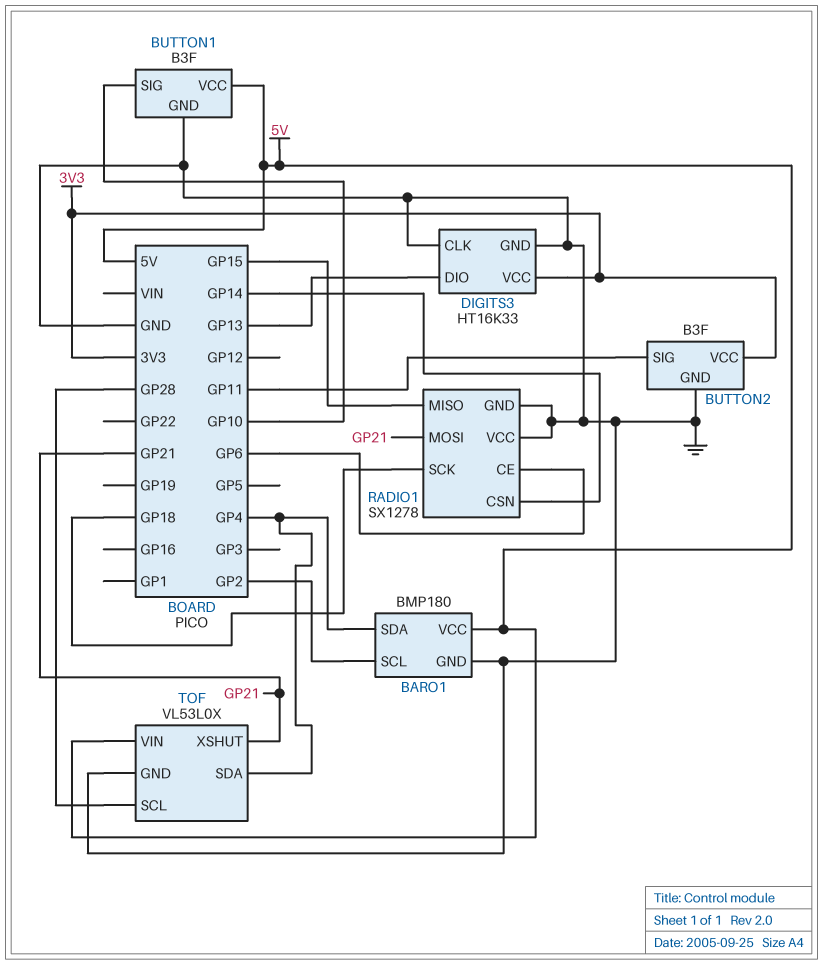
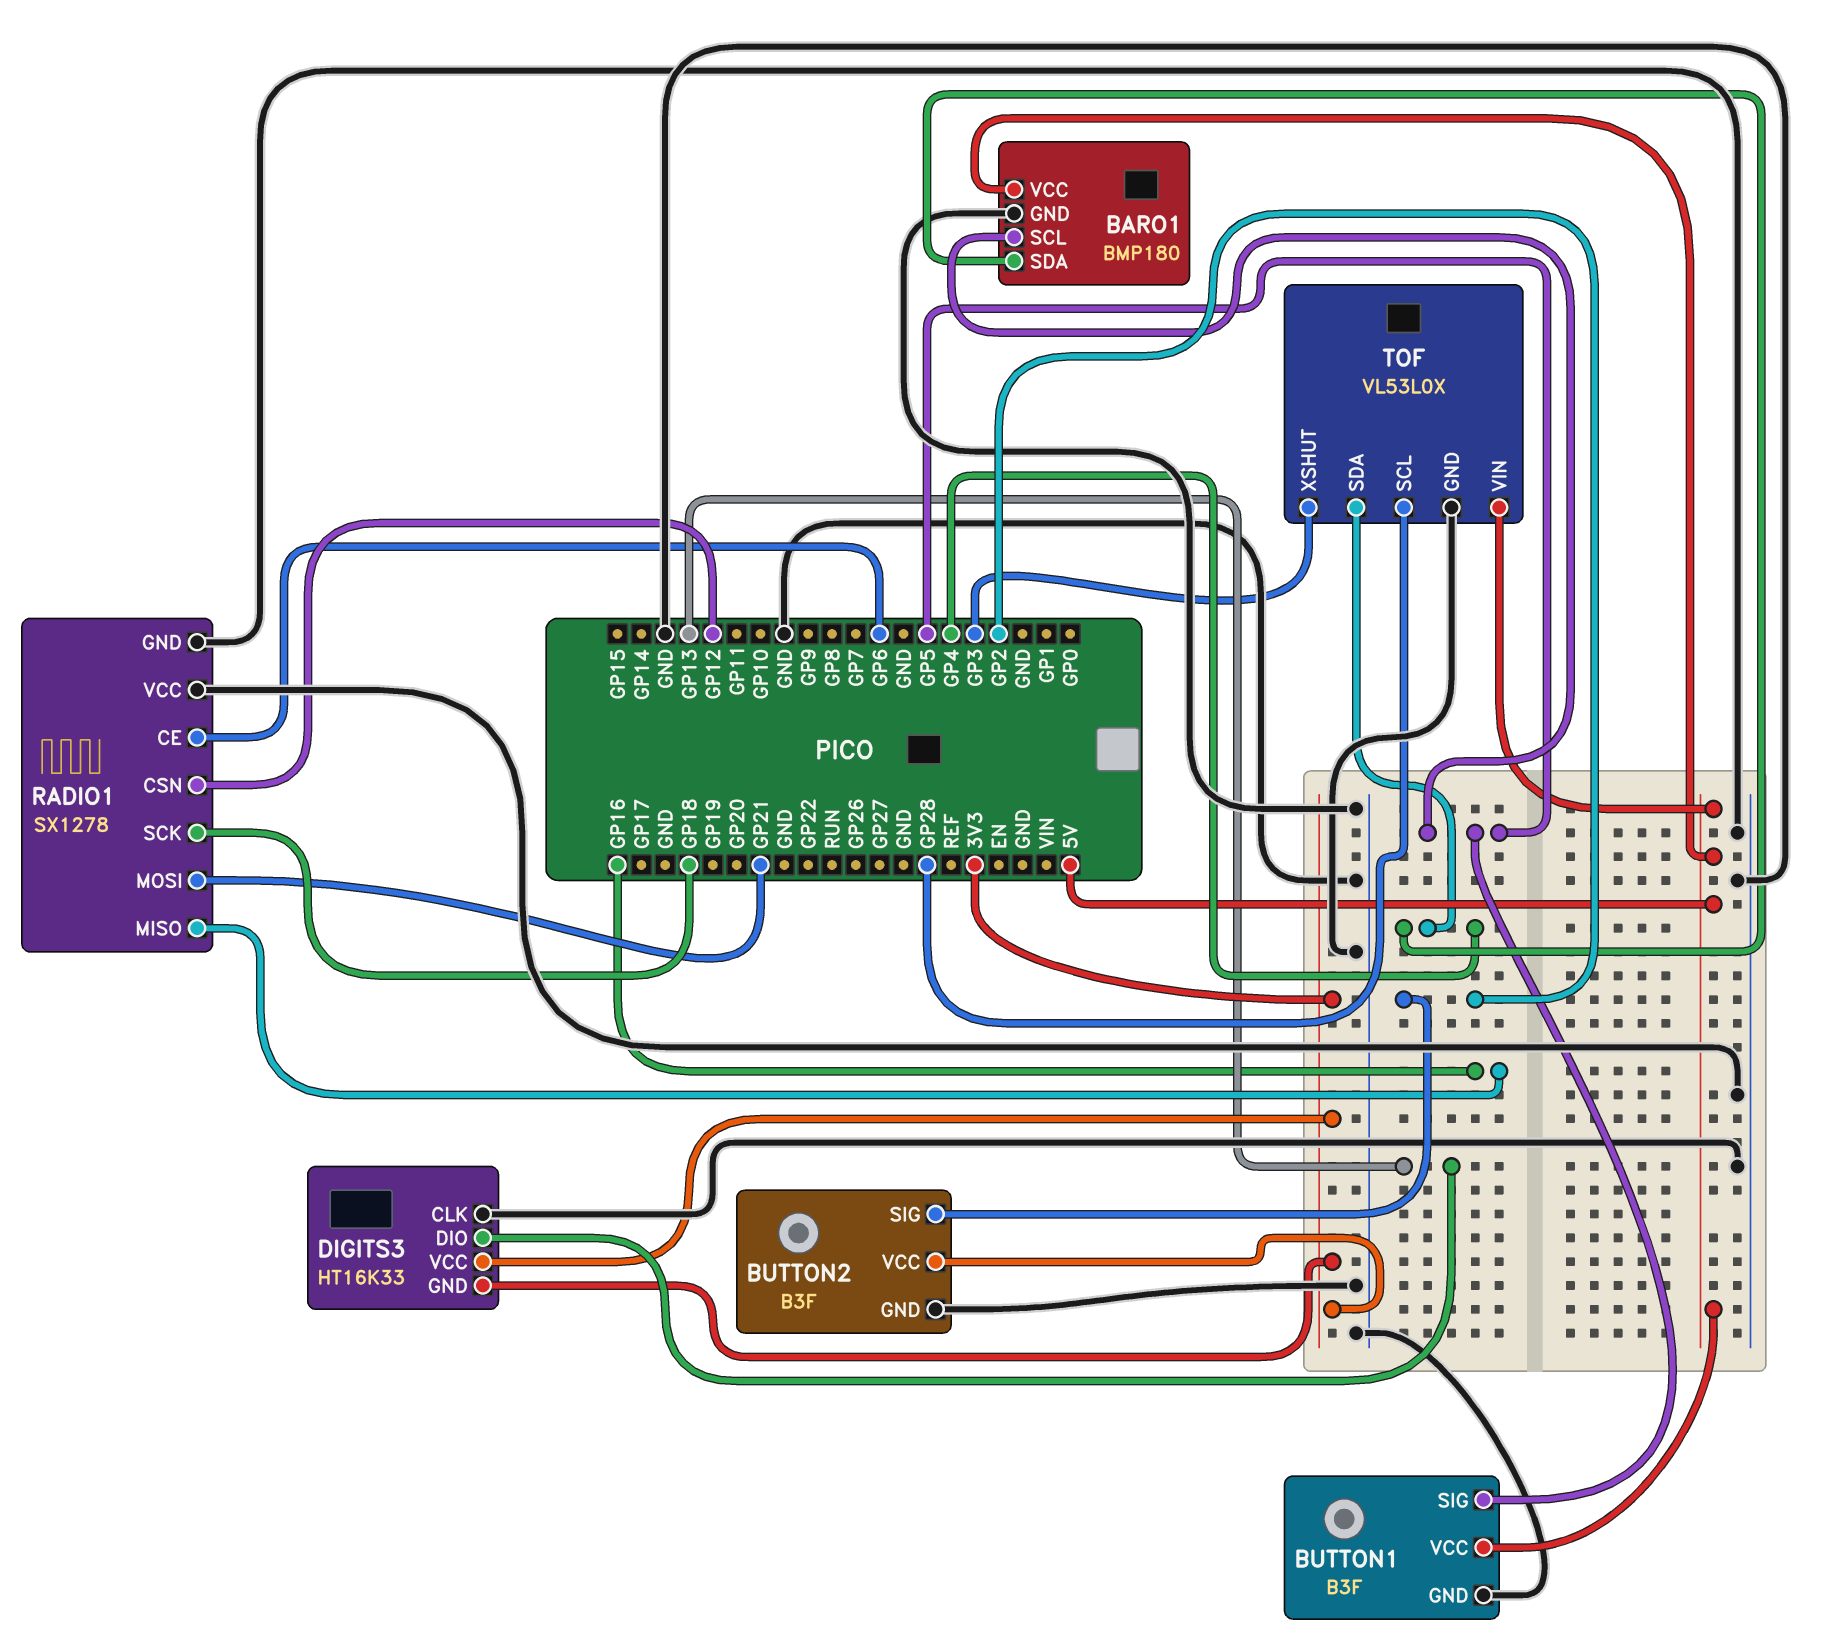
BARO1 pin SCL: GP2 -> GP5
BUTTON1 pin SIG: GP10 -> GP5
BUTTON2 pin SIG: GP11 -> GP2
DIGITS3 pin GND: GND -> 3V3
RADIO1 pin CSN: GP14 -> GP12
RADIO1 pin MISO: GP15 -> GP16
TOF pin XSHUT: GP21 -> GP3

